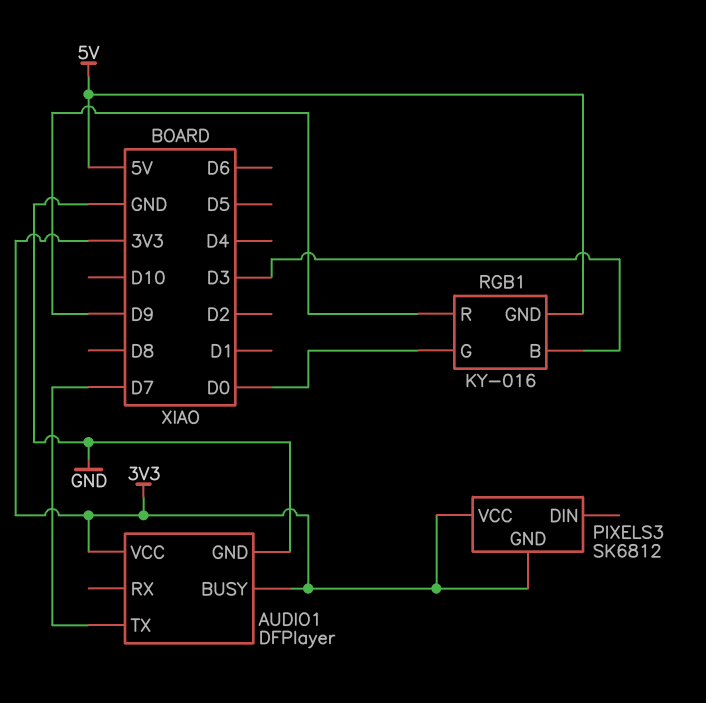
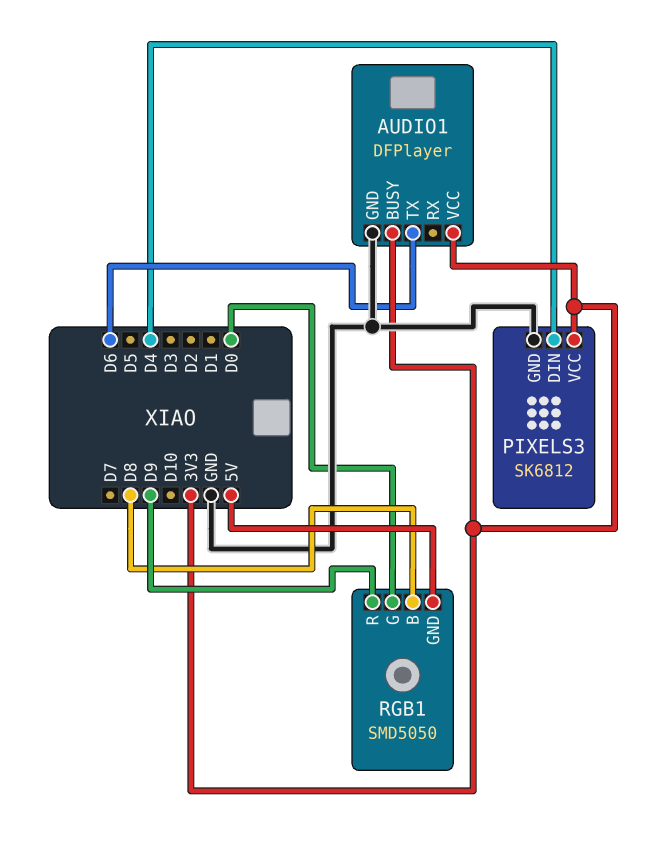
AUDIO1 pin TX: D7 -> D6
PIXELS3 pin DIN: none -> D4
PIXELS3 pin GND: 3V3 -> GND
RGB1: KY-016 -> SMD5050
RGB1 pin B: D3 -> D8

